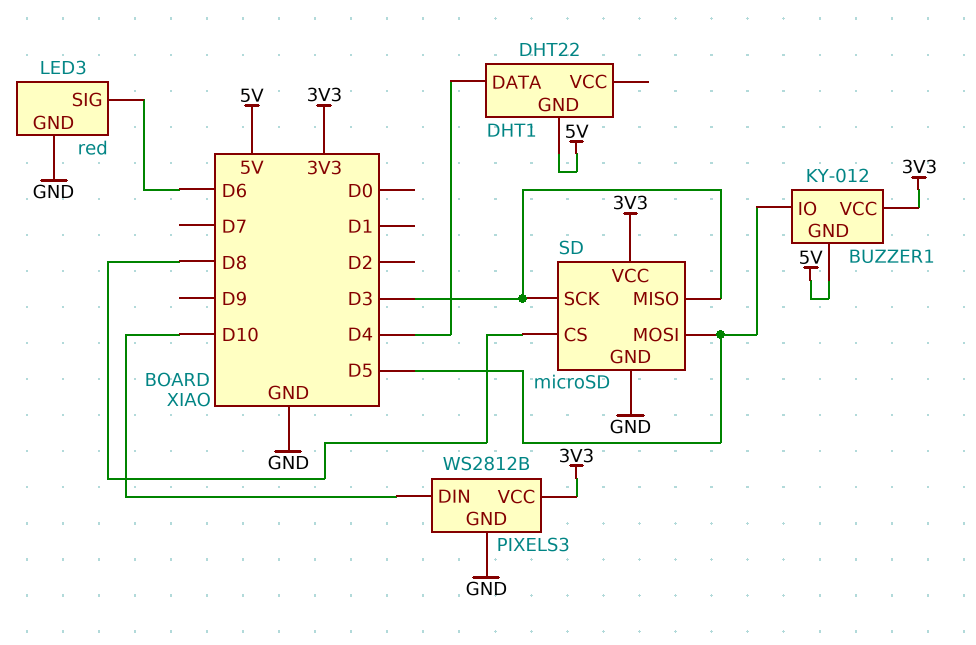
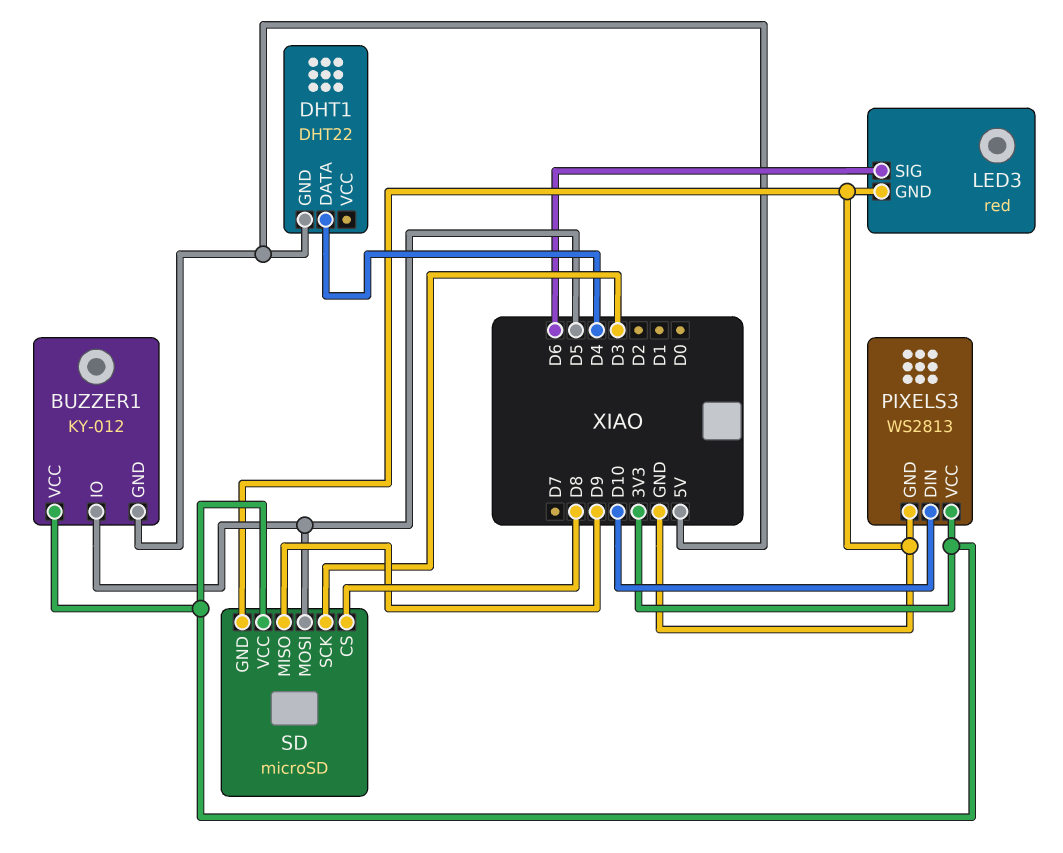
PIXELS3: WS2812B -> WS2813
SD pin MISO: D3 -> D9

